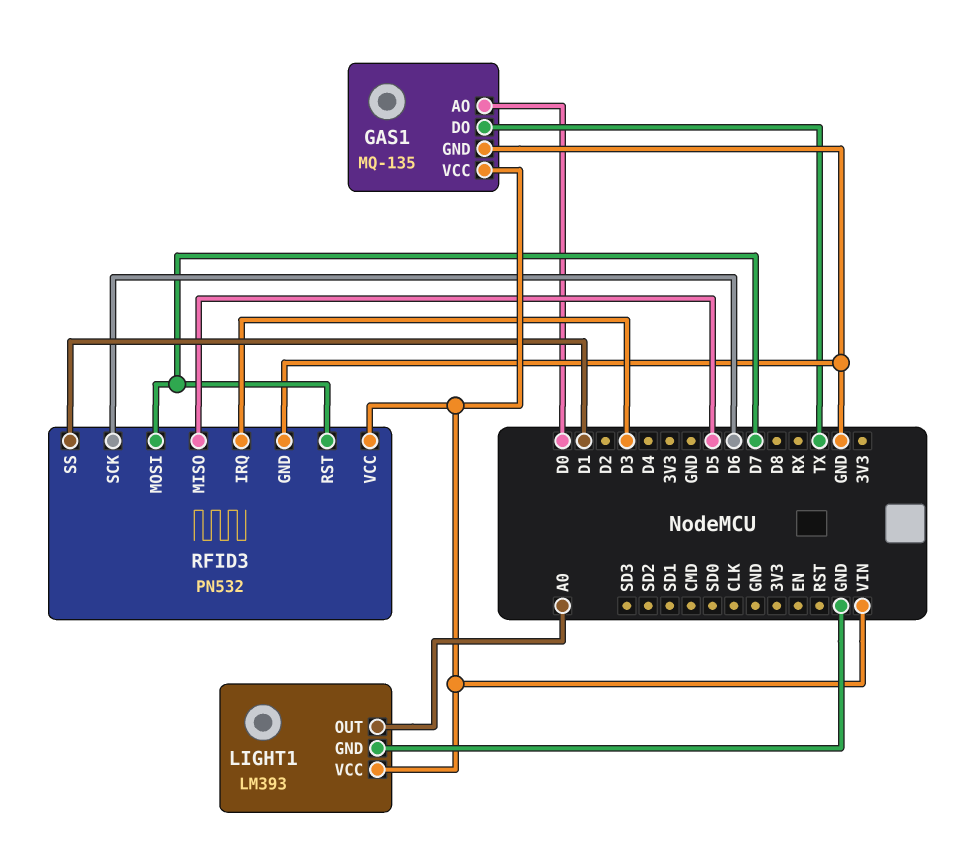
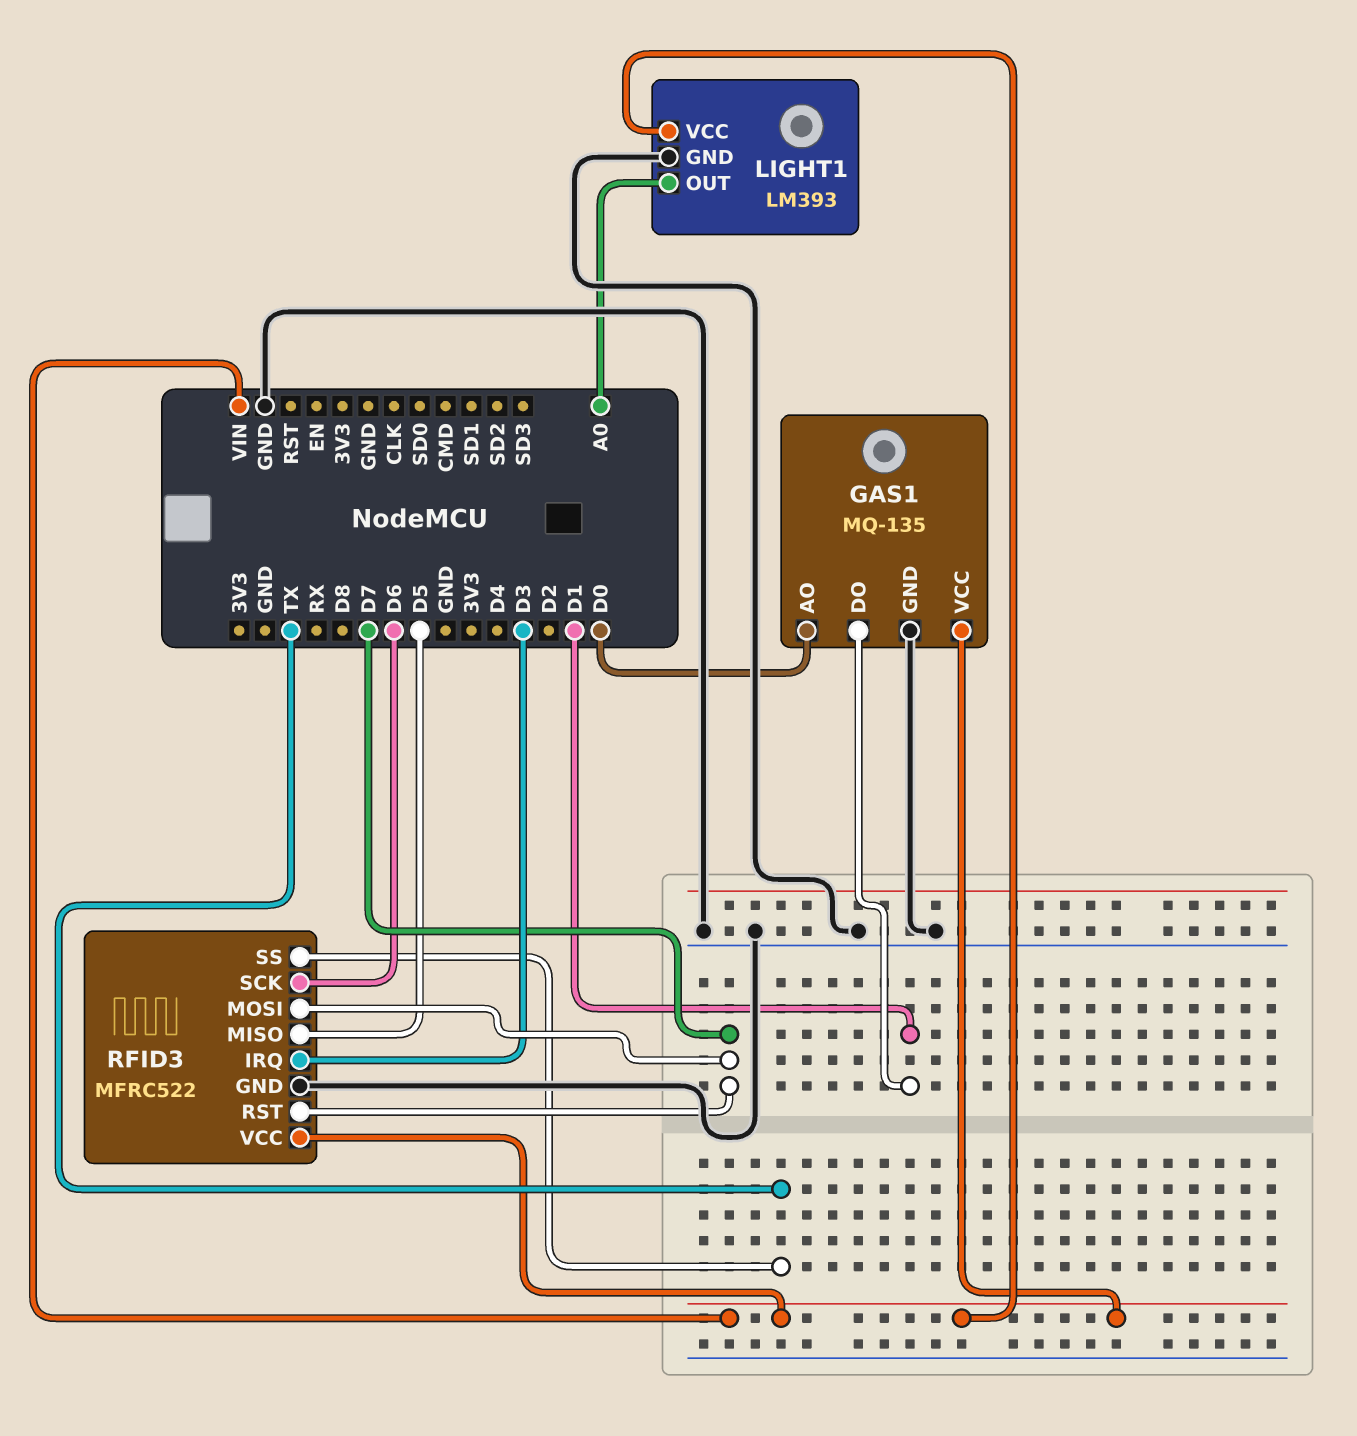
GAS1 pin DO: TX -> D1
RFID3: PN532 -> MFRC522
RFID3 pin SS: D1 -> TX

